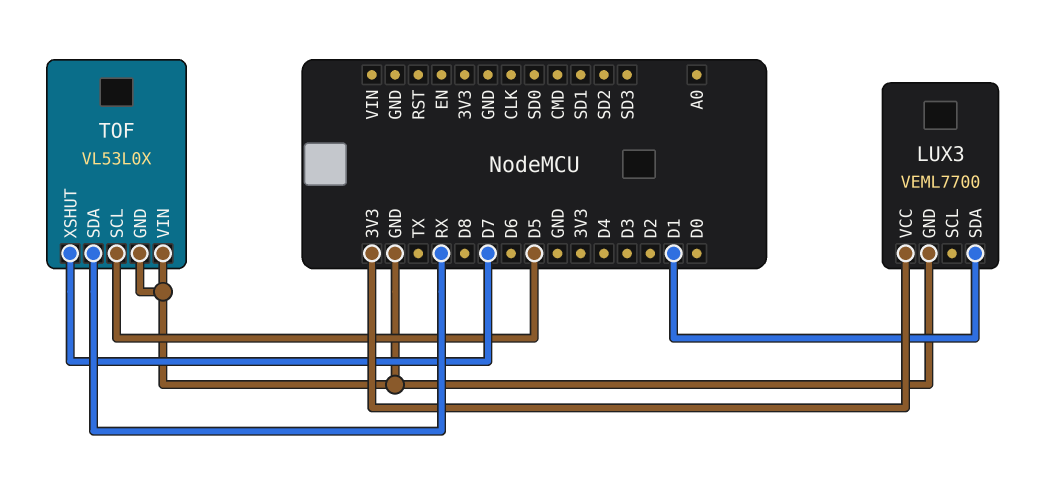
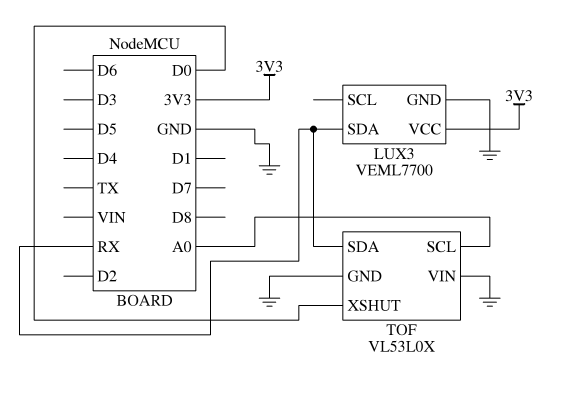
LUX3 pin SDA: D1 -> RX
TOF pin SCL: D5 -> A0
TOF pin XSHUT: D7 -> D0

